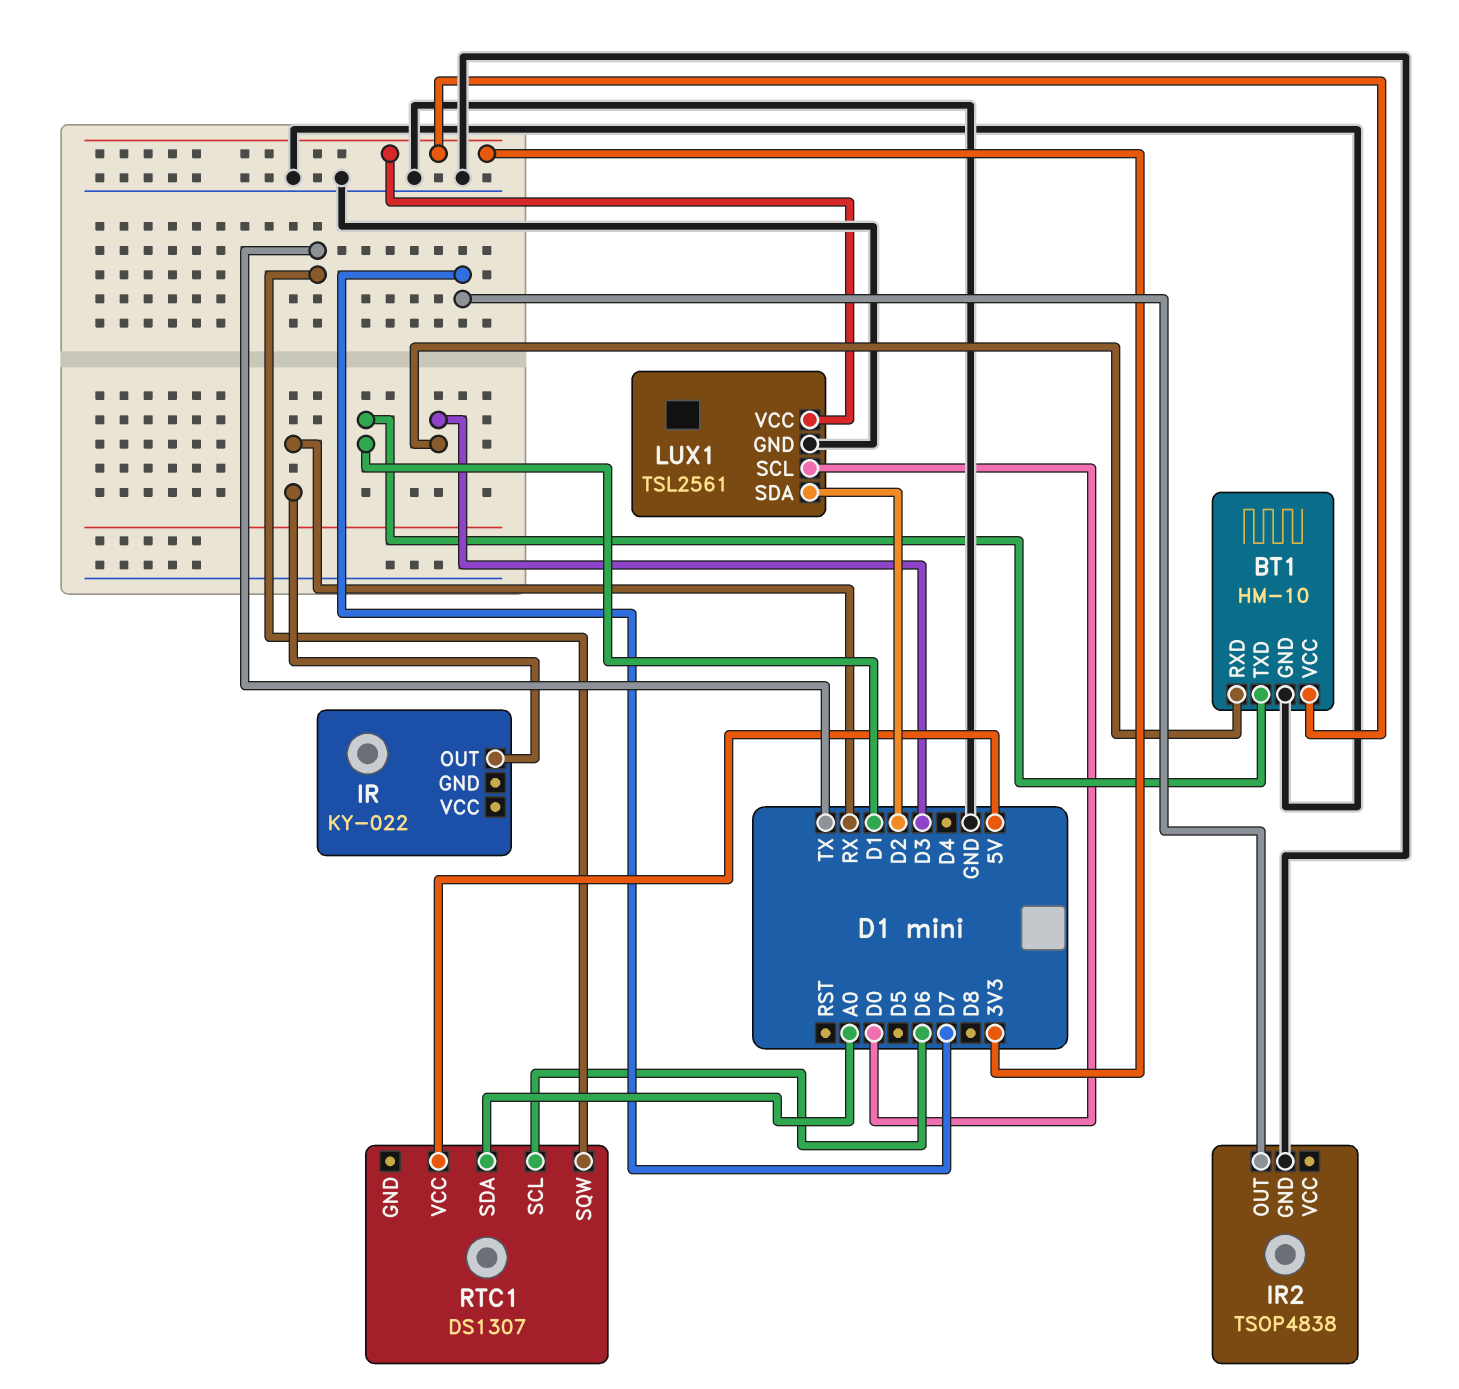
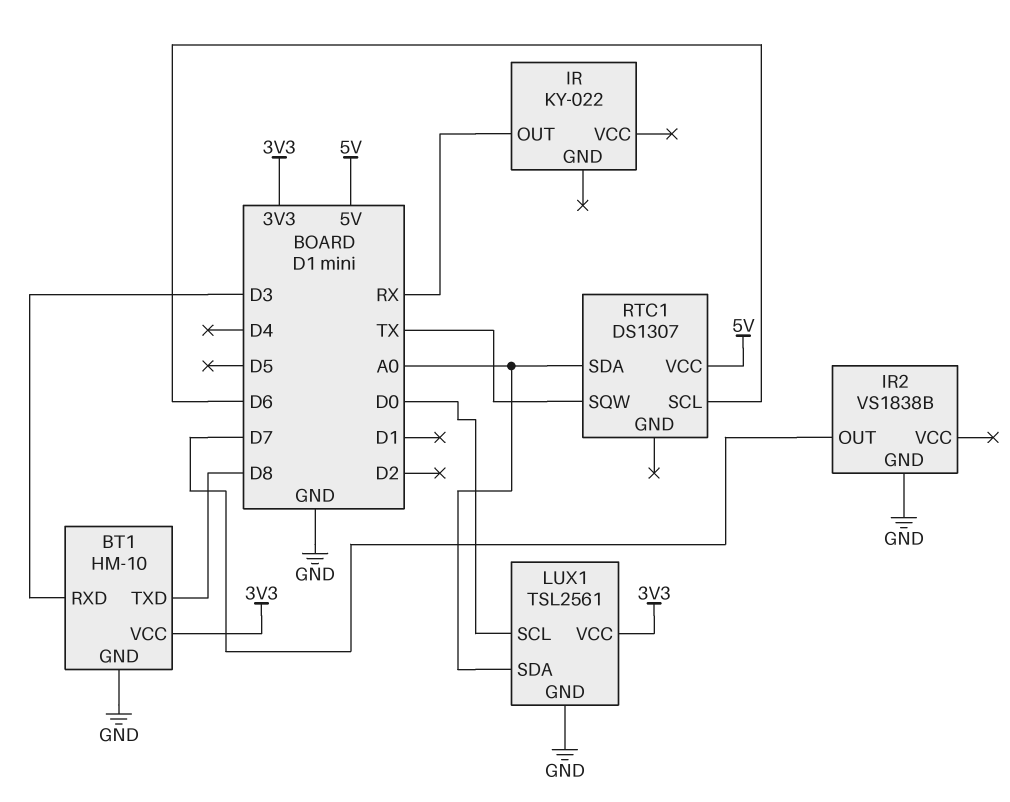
BT1 pin TXD: D1 -> D8
IR2: TSOP4838 -> VS1838B
LUX1 pin SDA: D2 -> A0

